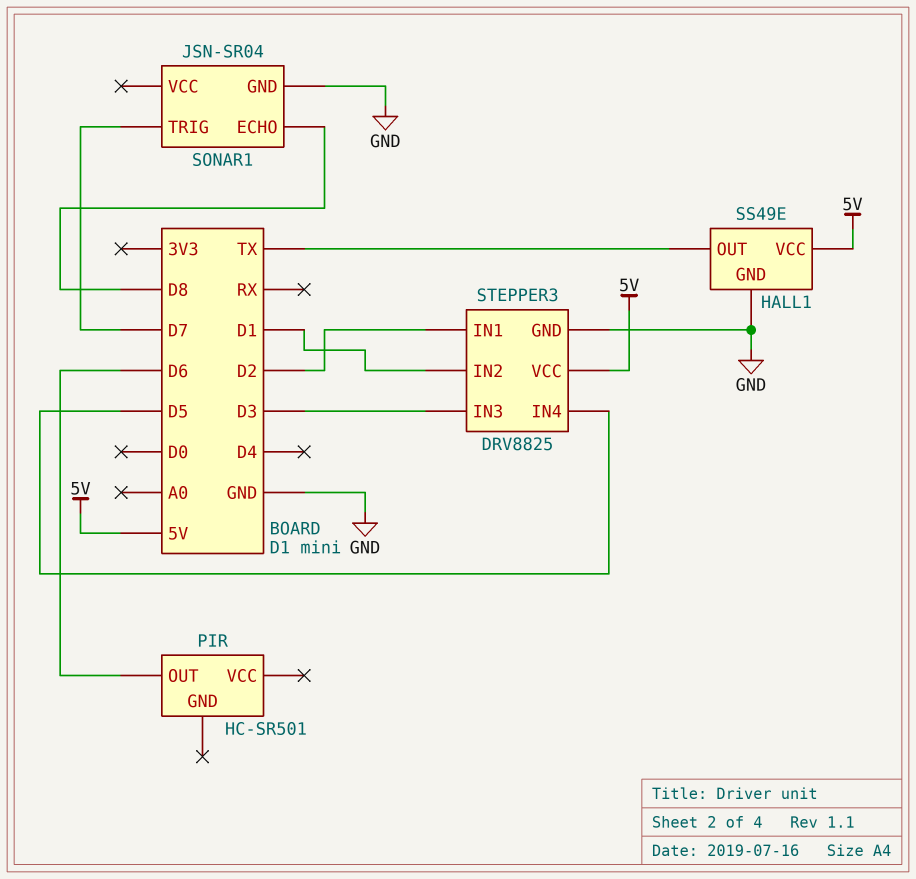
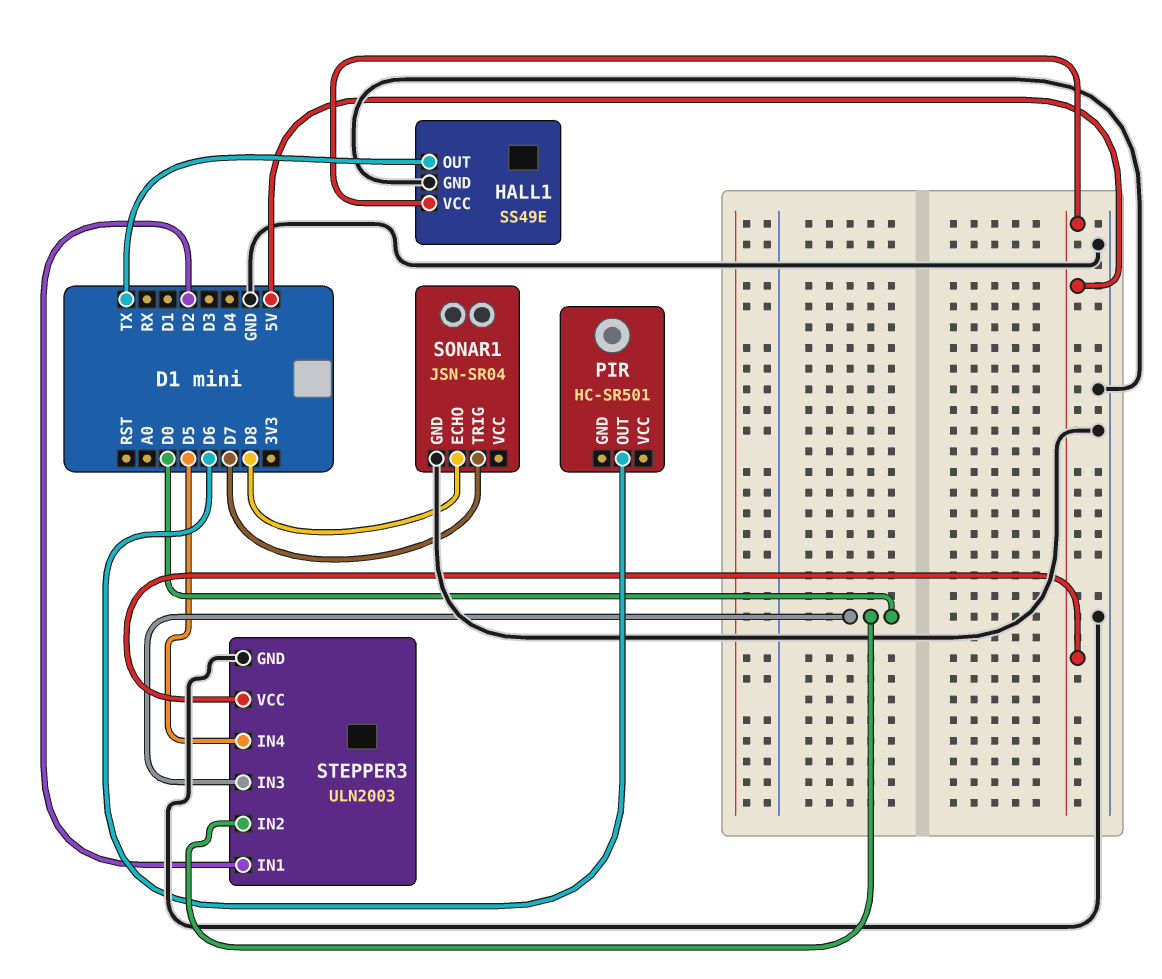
STEPPER3: DRV8825 -> ULN2003
STEPPER3 pin IN2: D1 -> D0
STEPPER3 pin IN3: D3 -> D0

